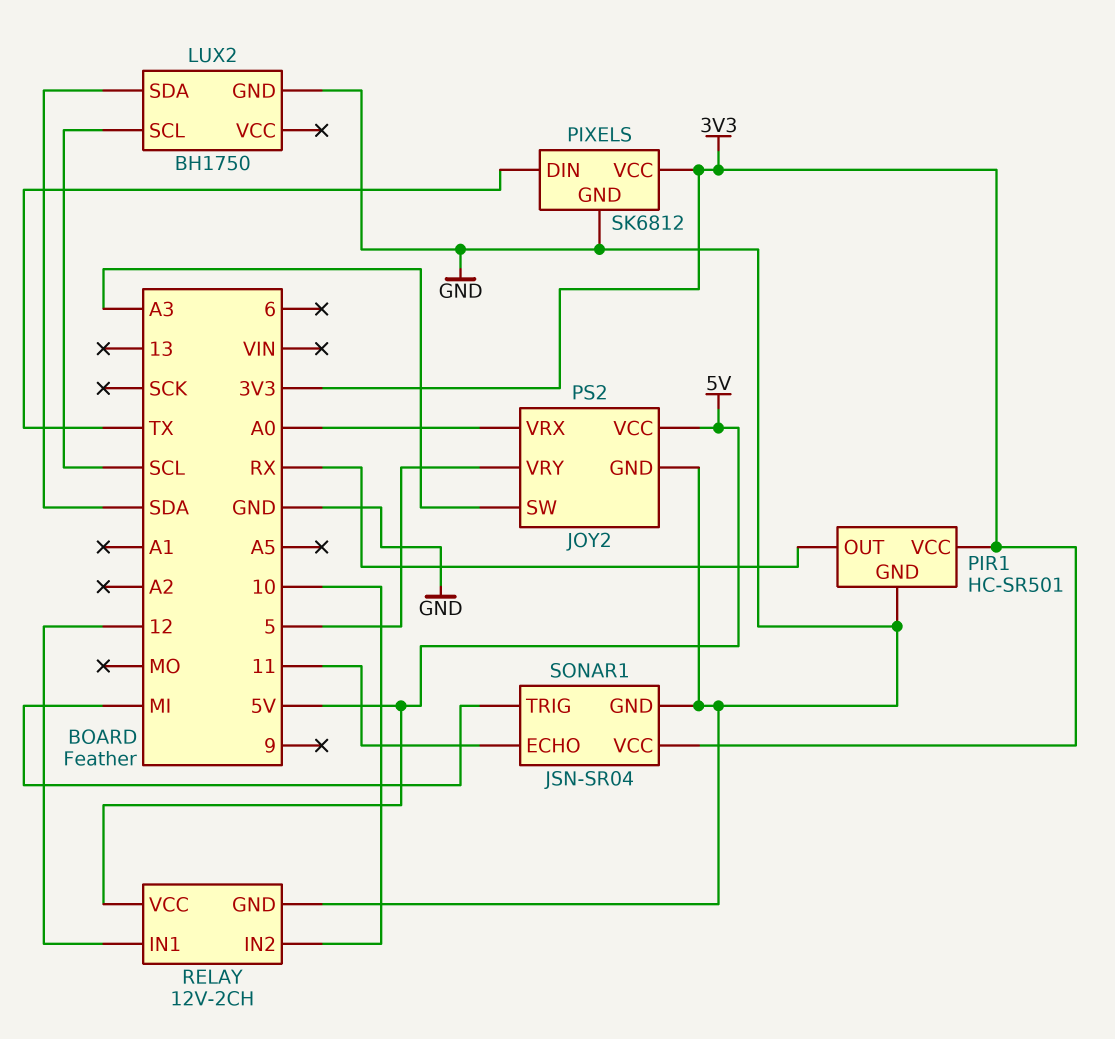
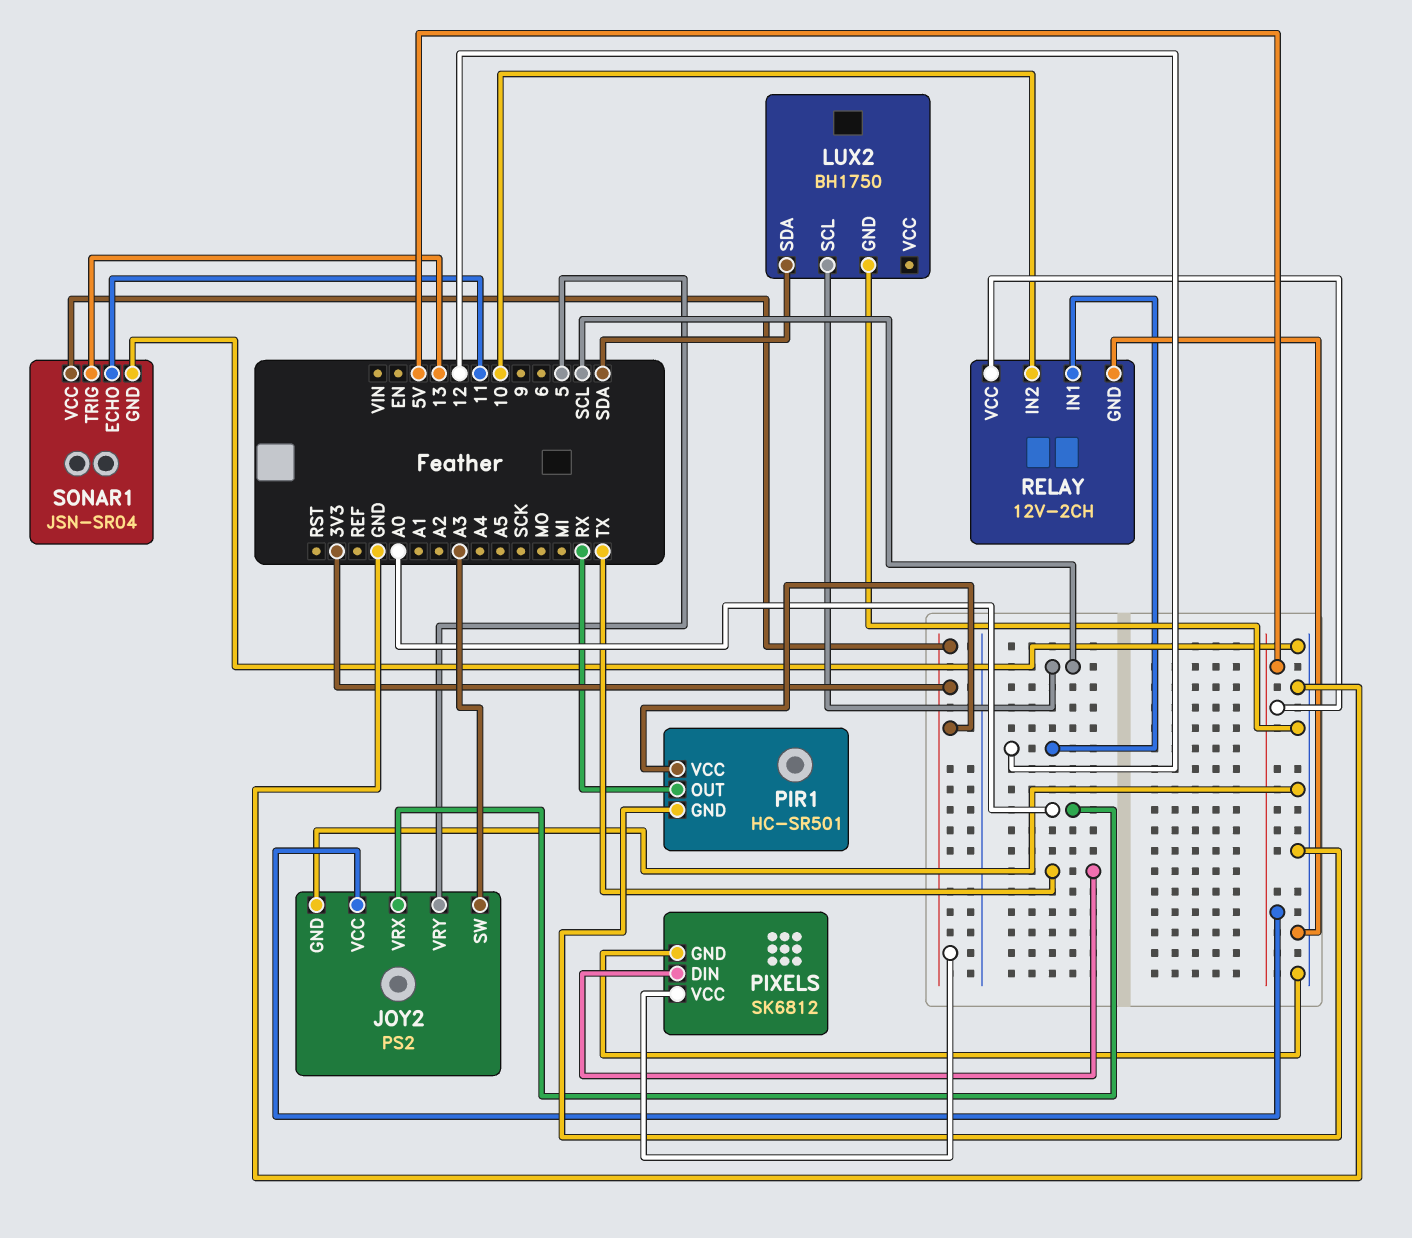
SONAR1 pin TRIG: MI -> 13

